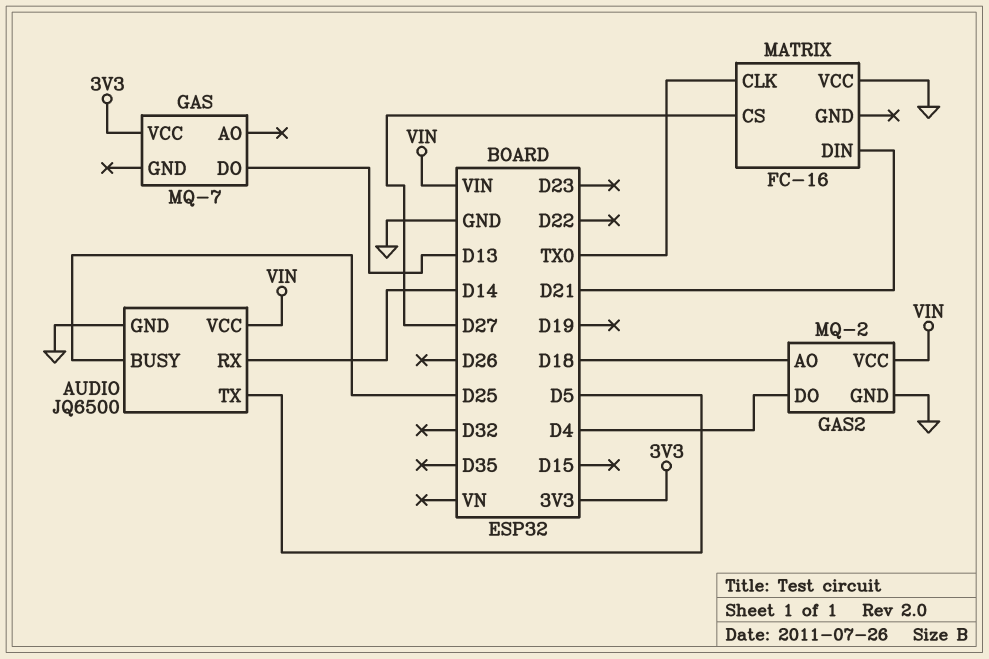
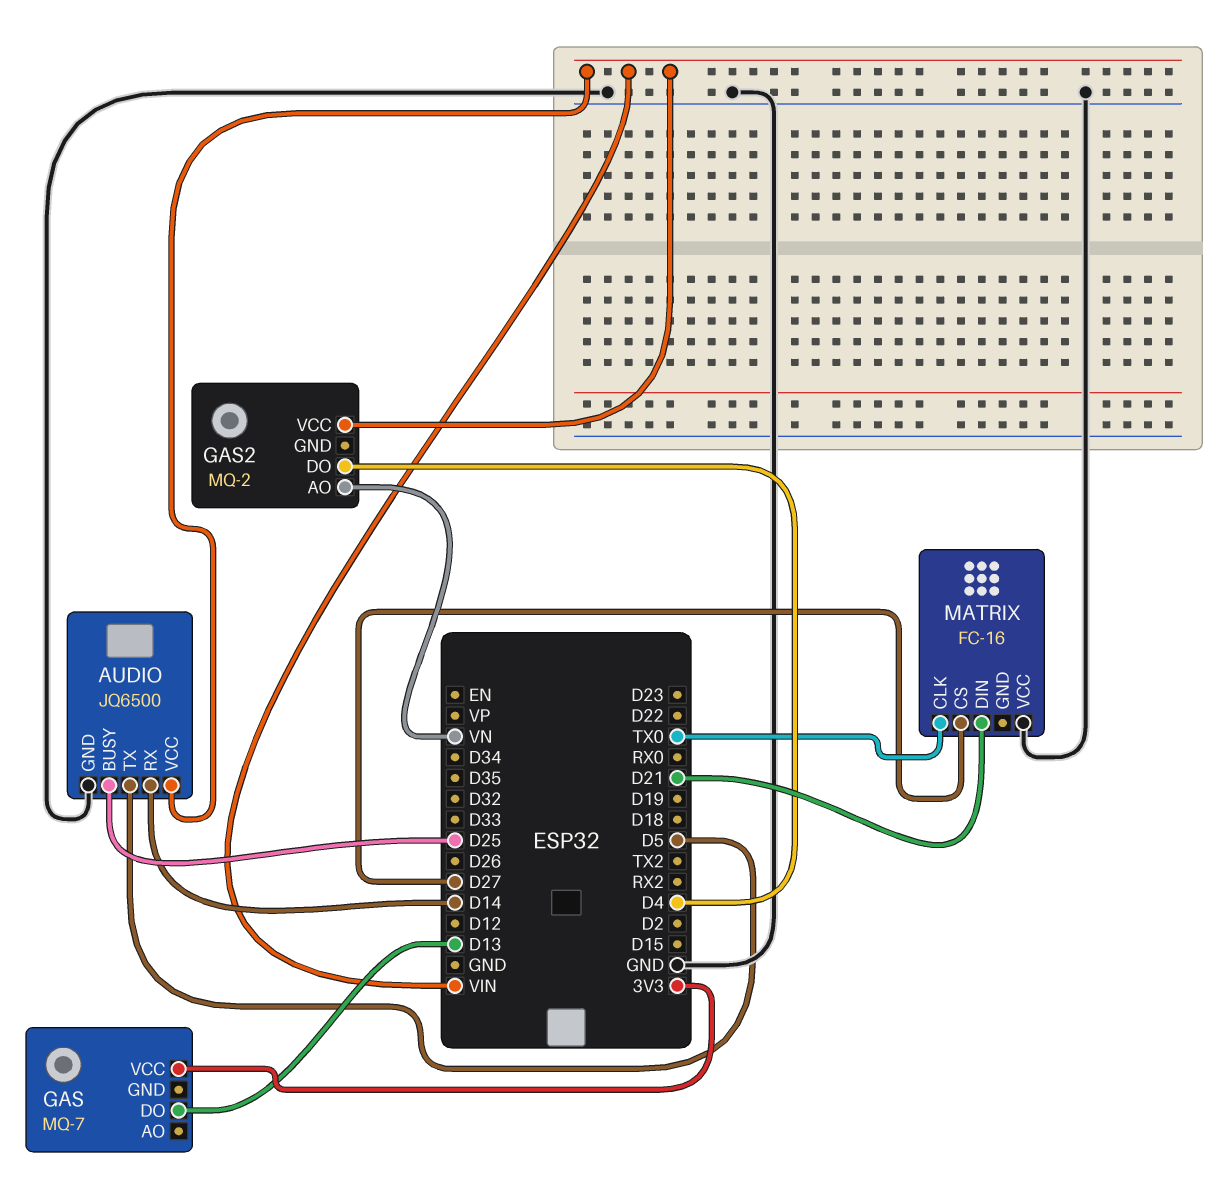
GAS2 pin AO: D18 -> VN
GAS2 pin GND: GND -> none

